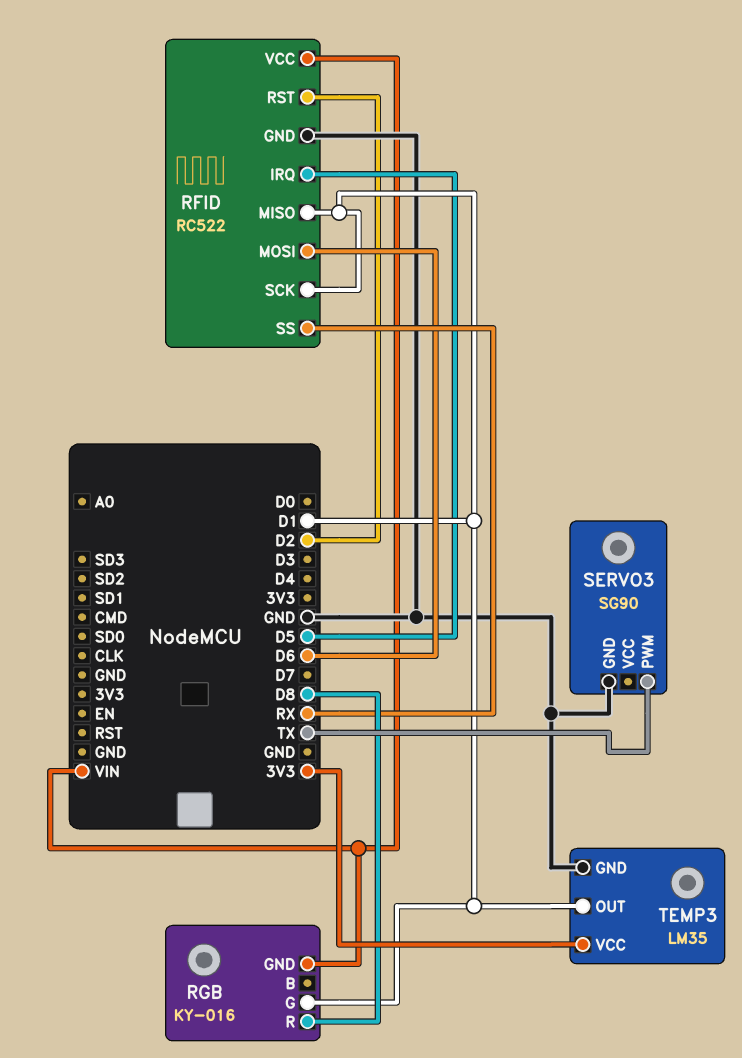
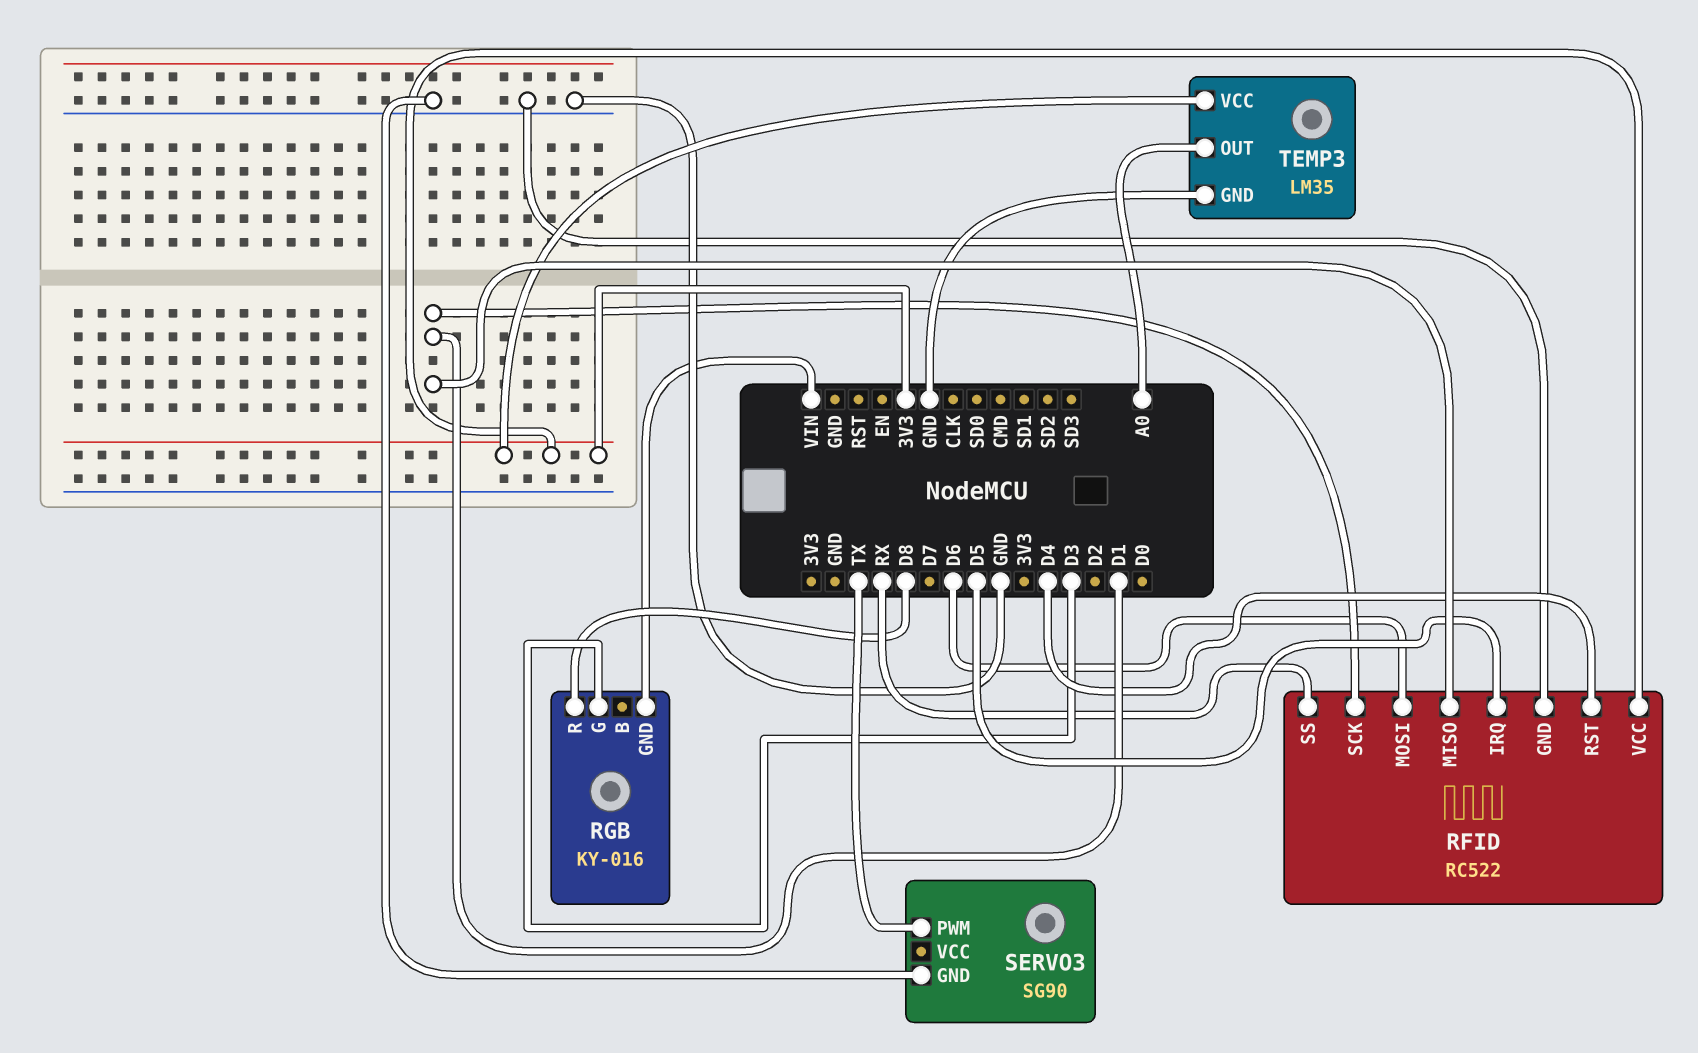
RFID pin RST: D2 -> D4
RFID pin VCC: VIN -> 3V3
RGB pin G: D1 -> D3
TEMP3 pin OUT: D1 -> A0

